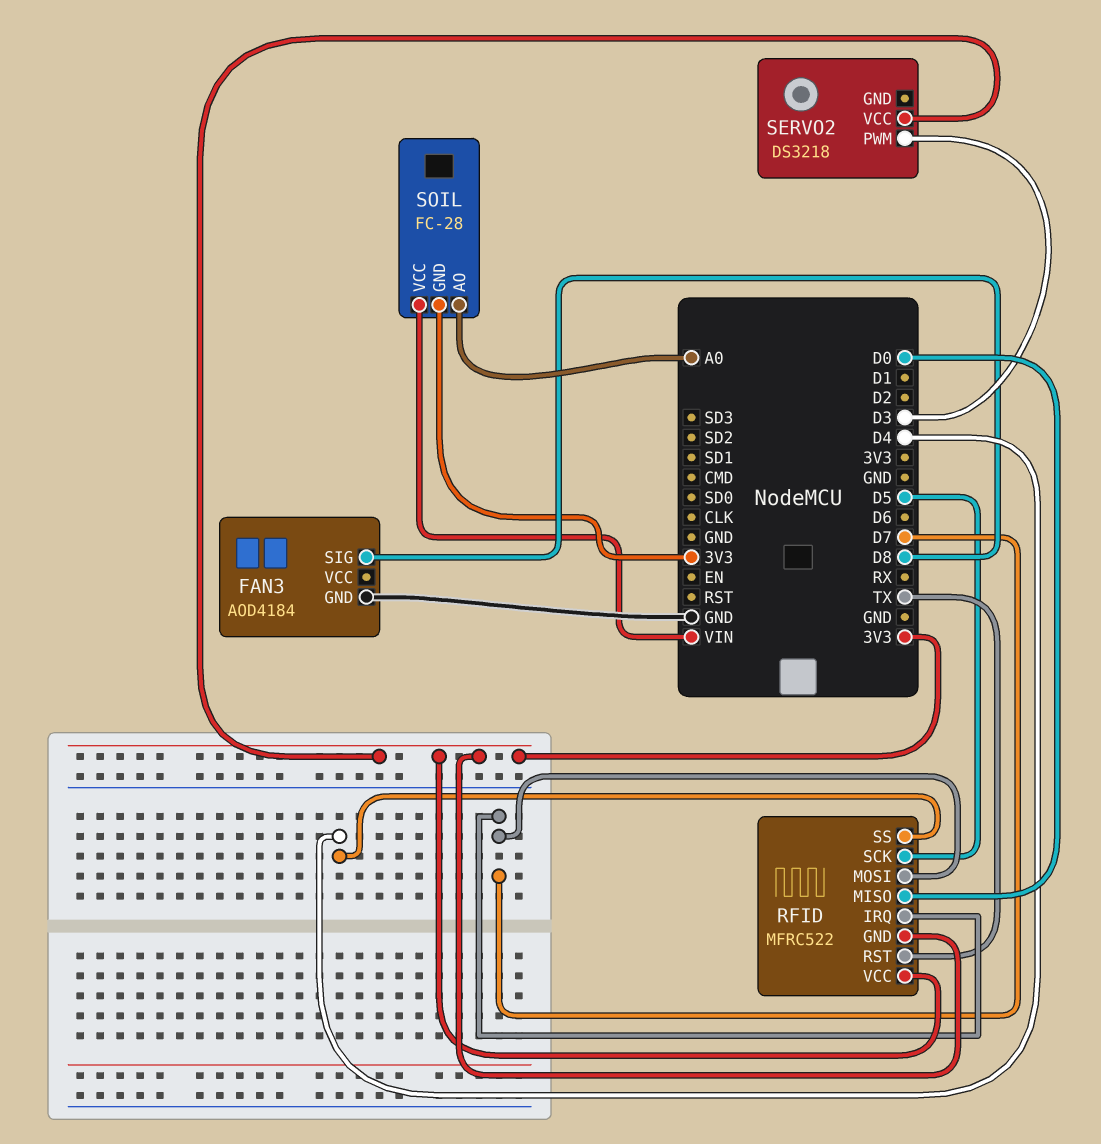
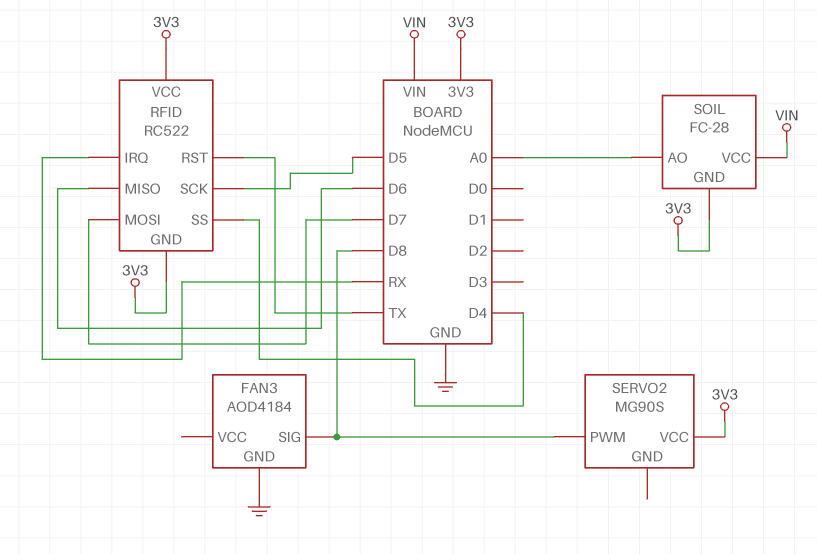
RFID: MFRC522 -> RC522
RFID pin IRQ: D7 -> RX
RFID pin MISO: D0 -> D6
SERVO2: DS3218 -> MG90S
SERVO2 pin PWM: D3 -> D8

